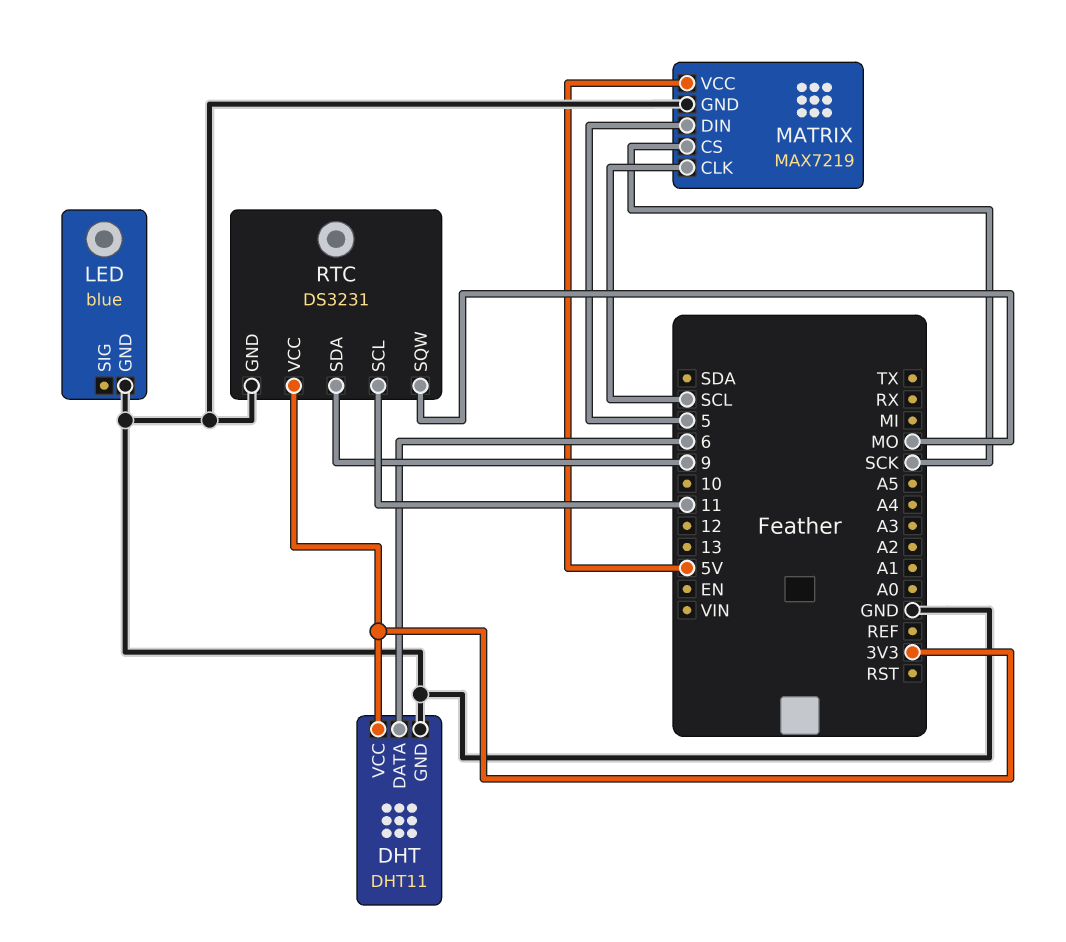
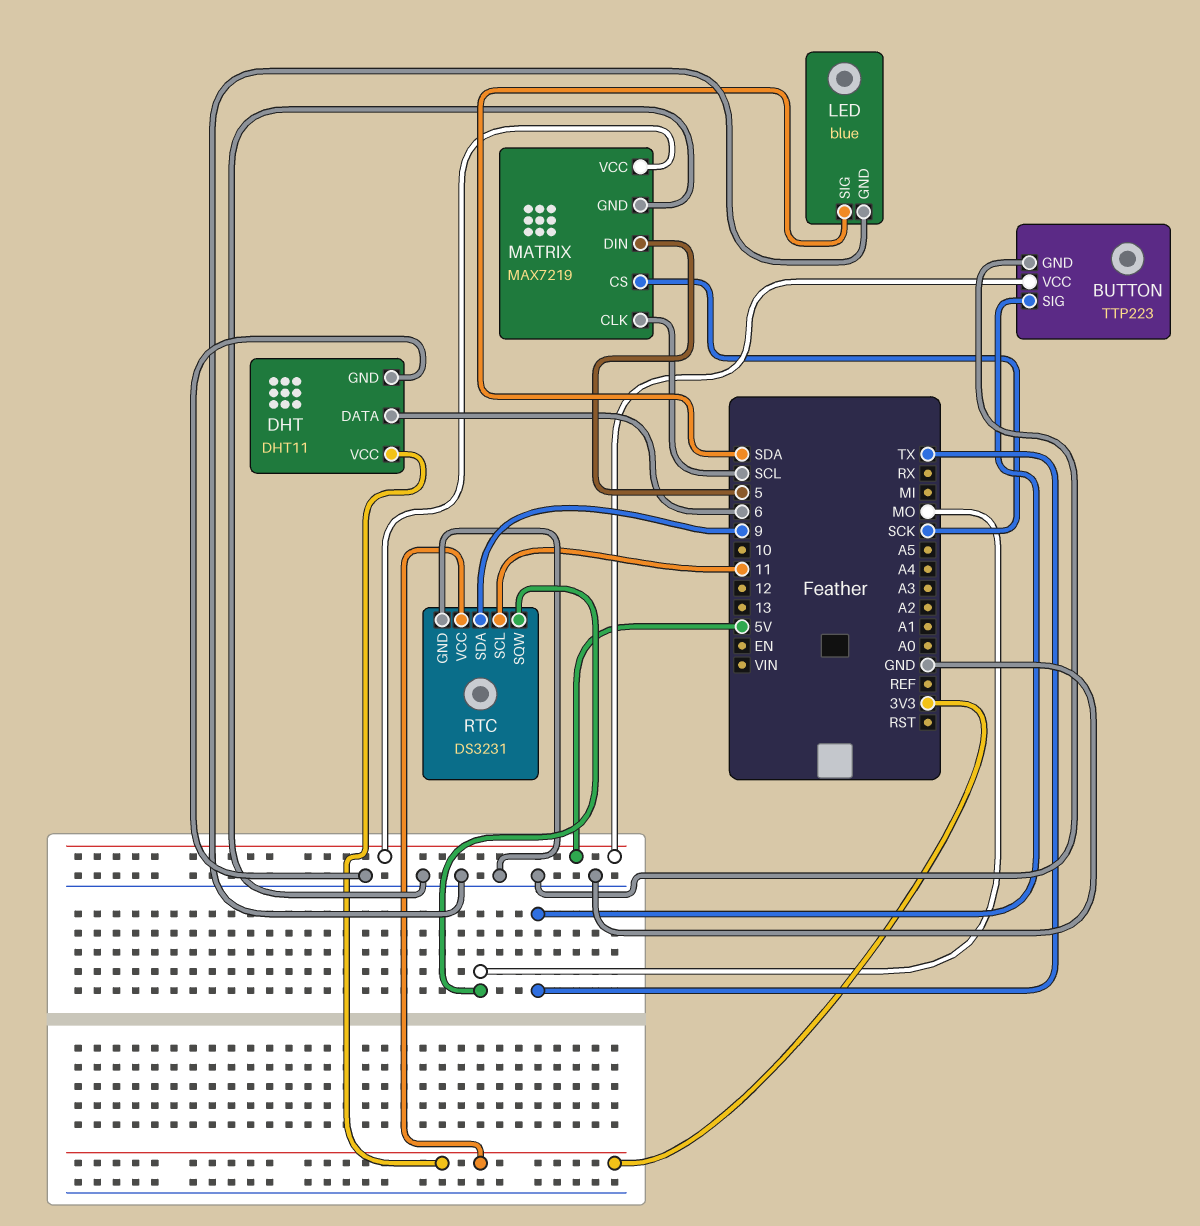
BUTTON: none -> TTP223
BUTTON pin GND: none -> GND
BUTTON pin SIG: none -> TX
BUTTON pin VCC: none -> 5V
LED pin SIG: none -> SDA

